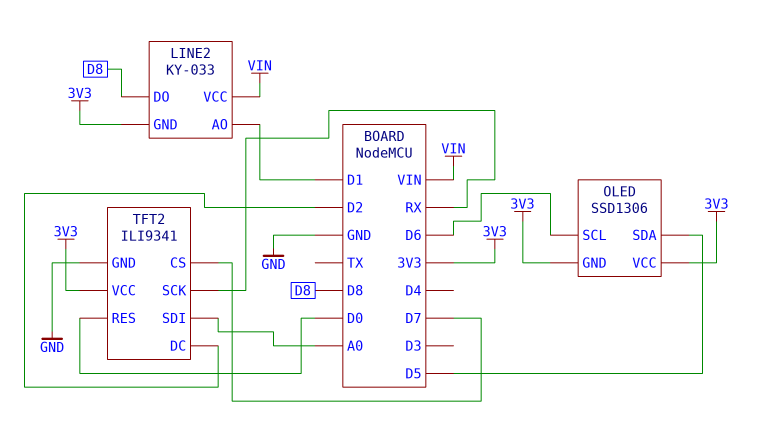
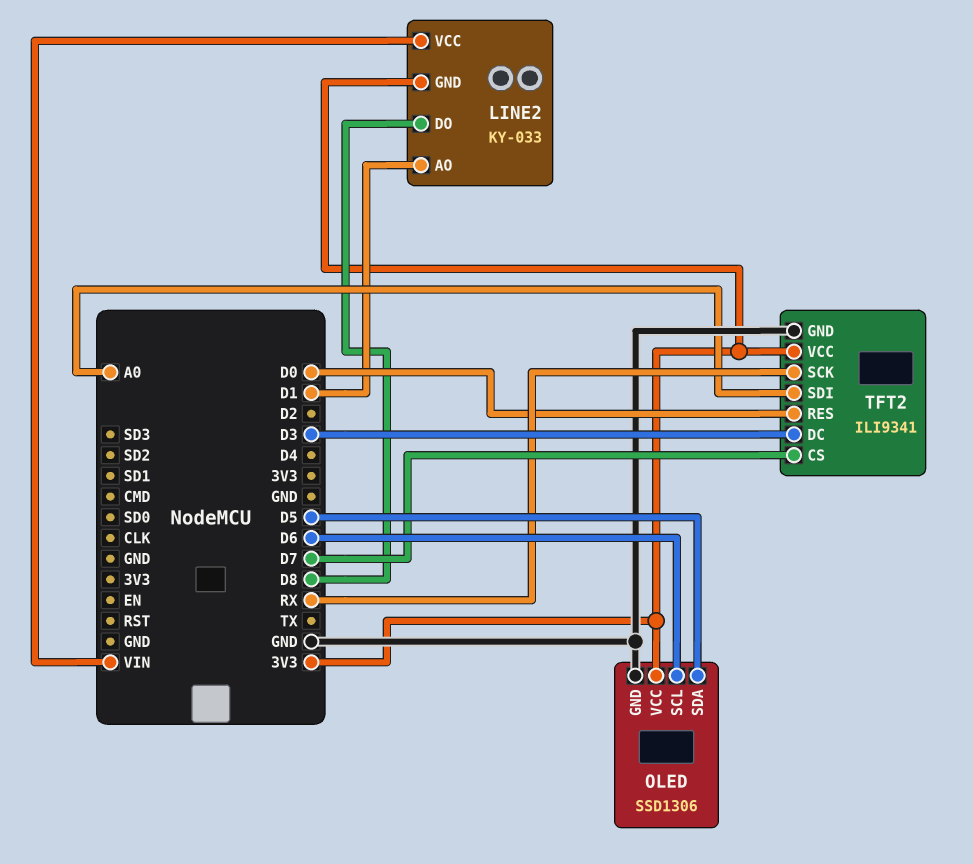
OLED pin GND: 3V3 -> GND
TFT2 pin DC: D2 -> D3

